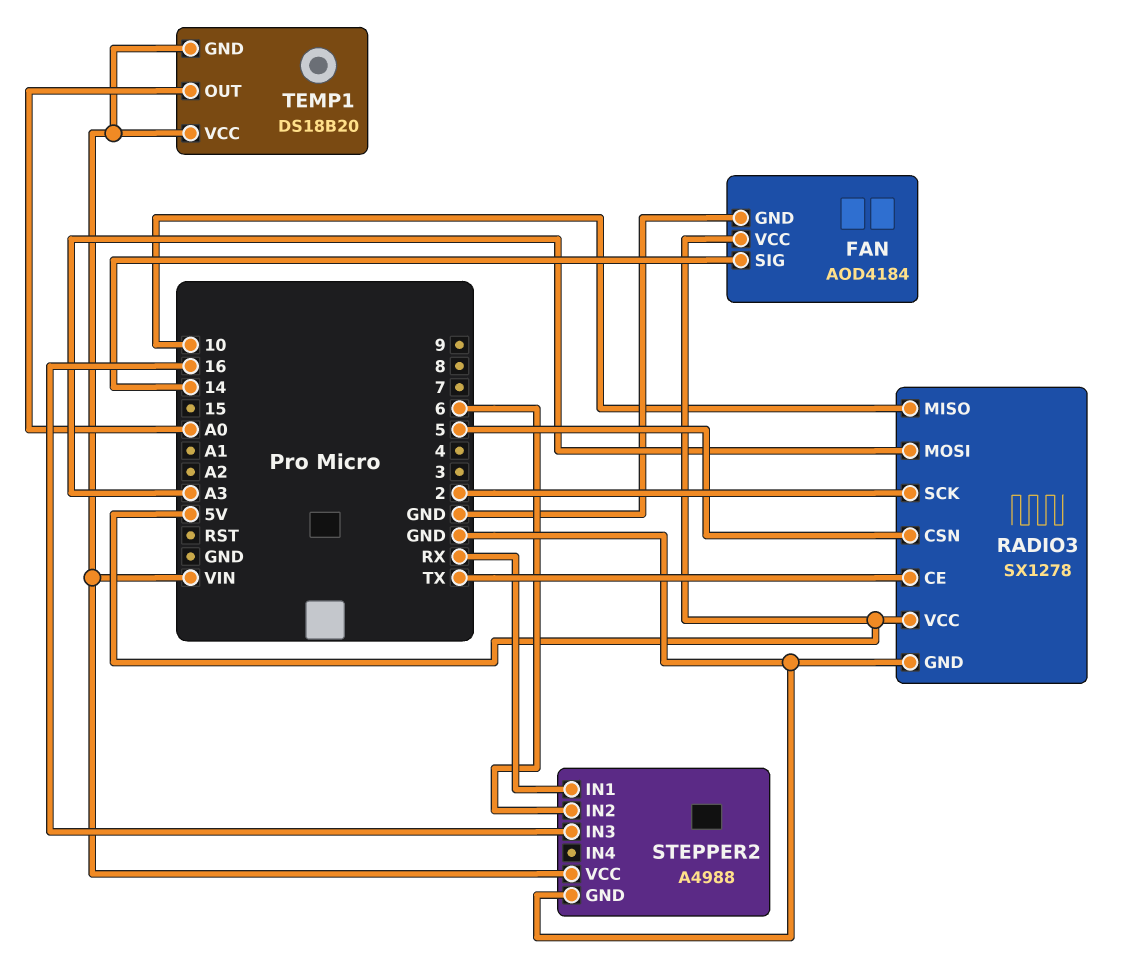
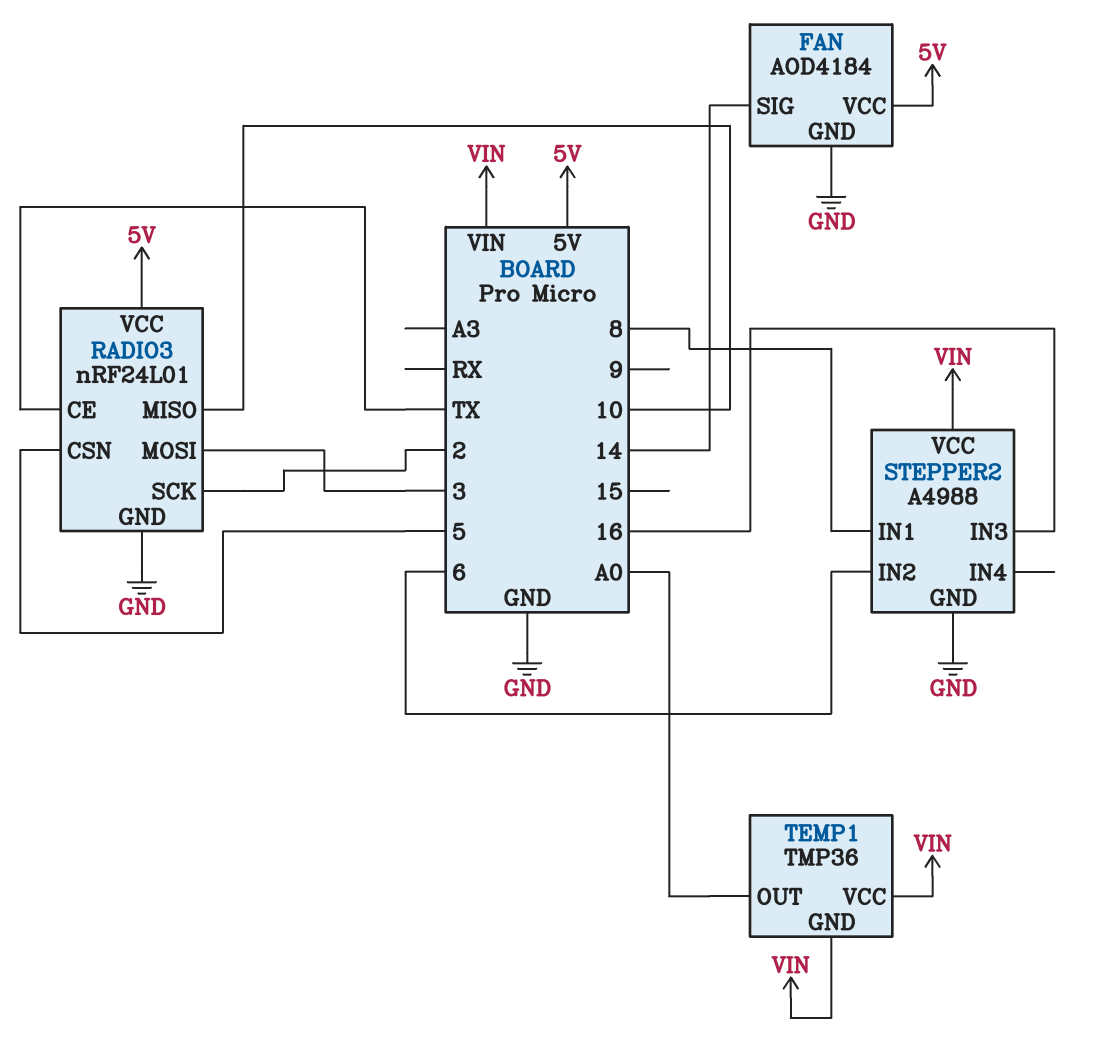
RADIO3: SX1278 -> nRF24L01
RADIO3 pin MOSI: A3 -> 3
STEPPER2 pin IN1: RX -> 8
TEMP1: DS18B20 -> TMP36

